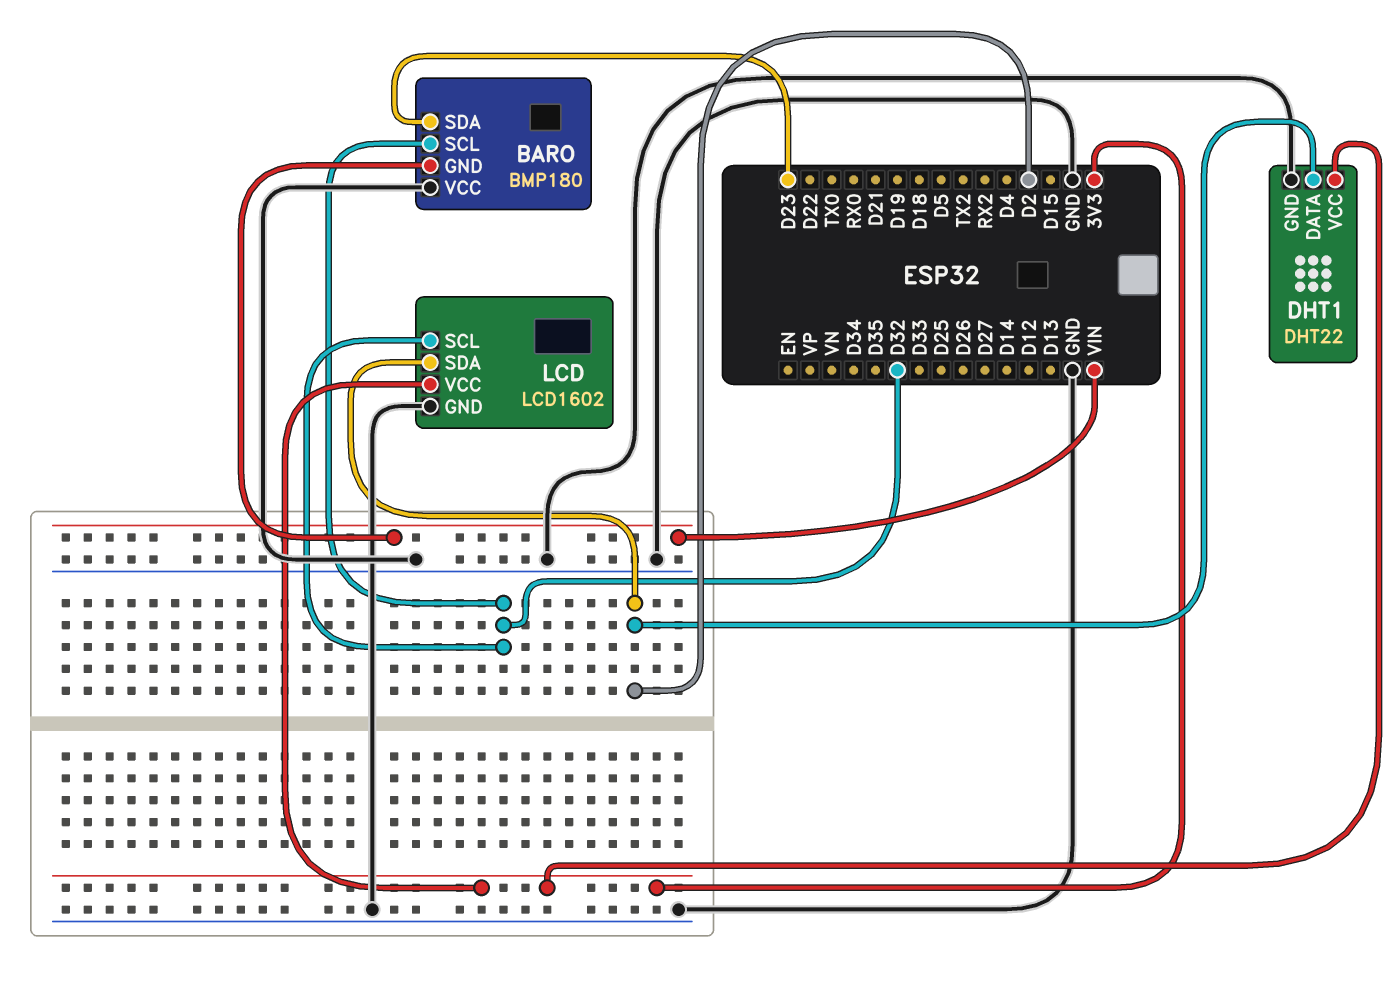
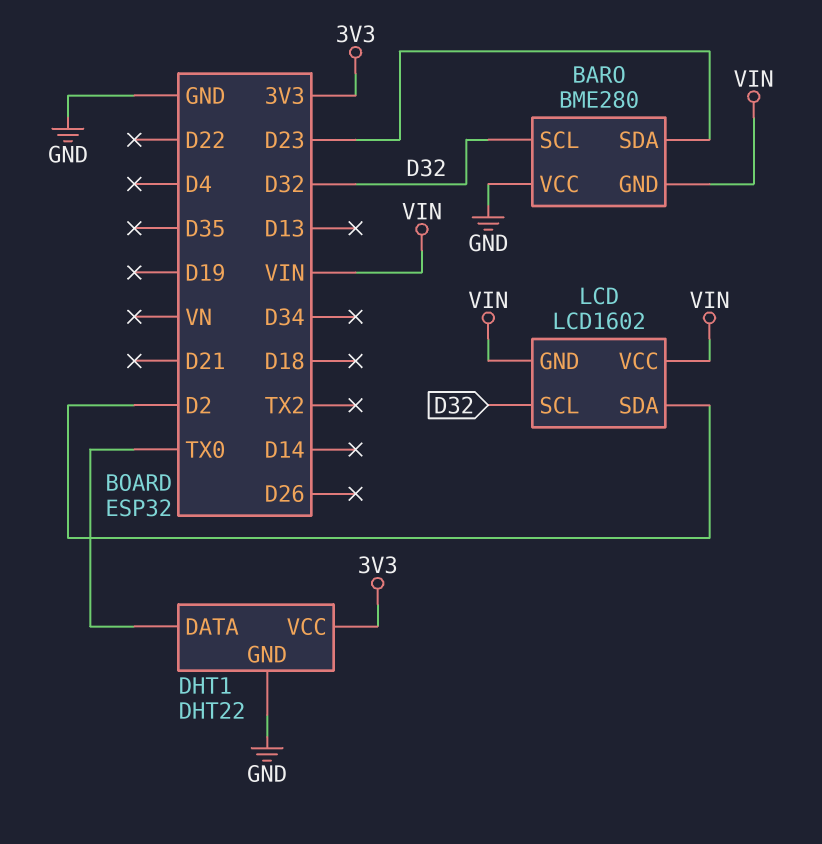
BARO: BMP180 -> BME280
DHT1 pin DATA: D2 -> TX0
LCD pin GND: GND -> VIN
LCD pin VCC: 3V3 -> VIN

